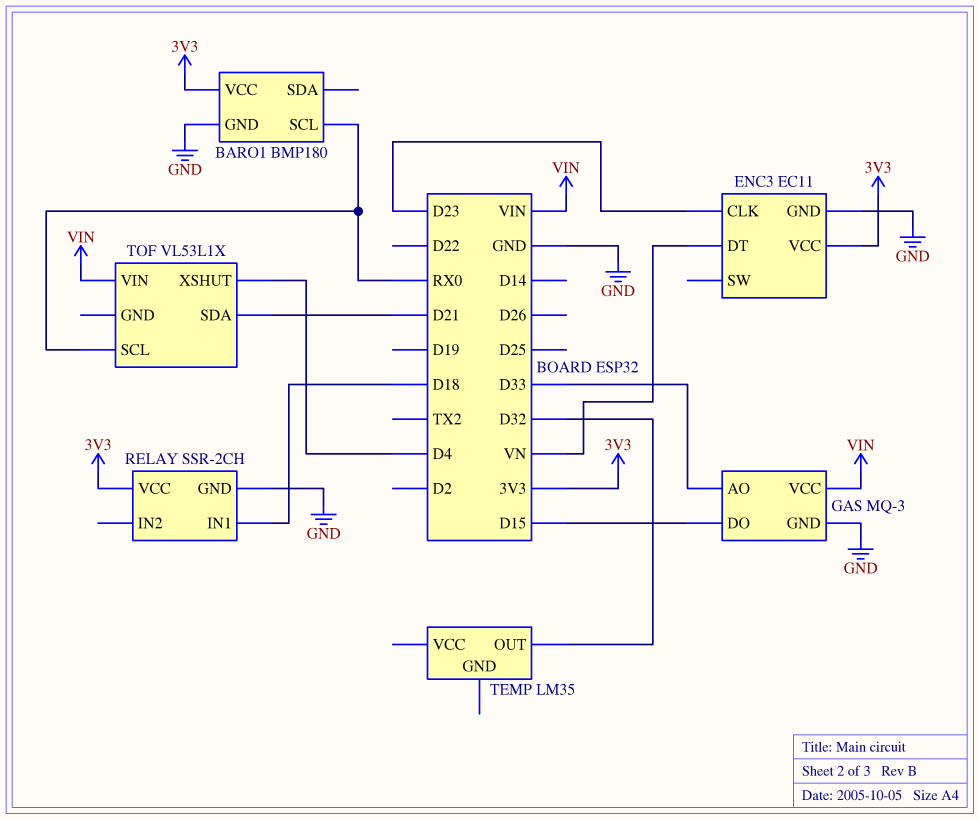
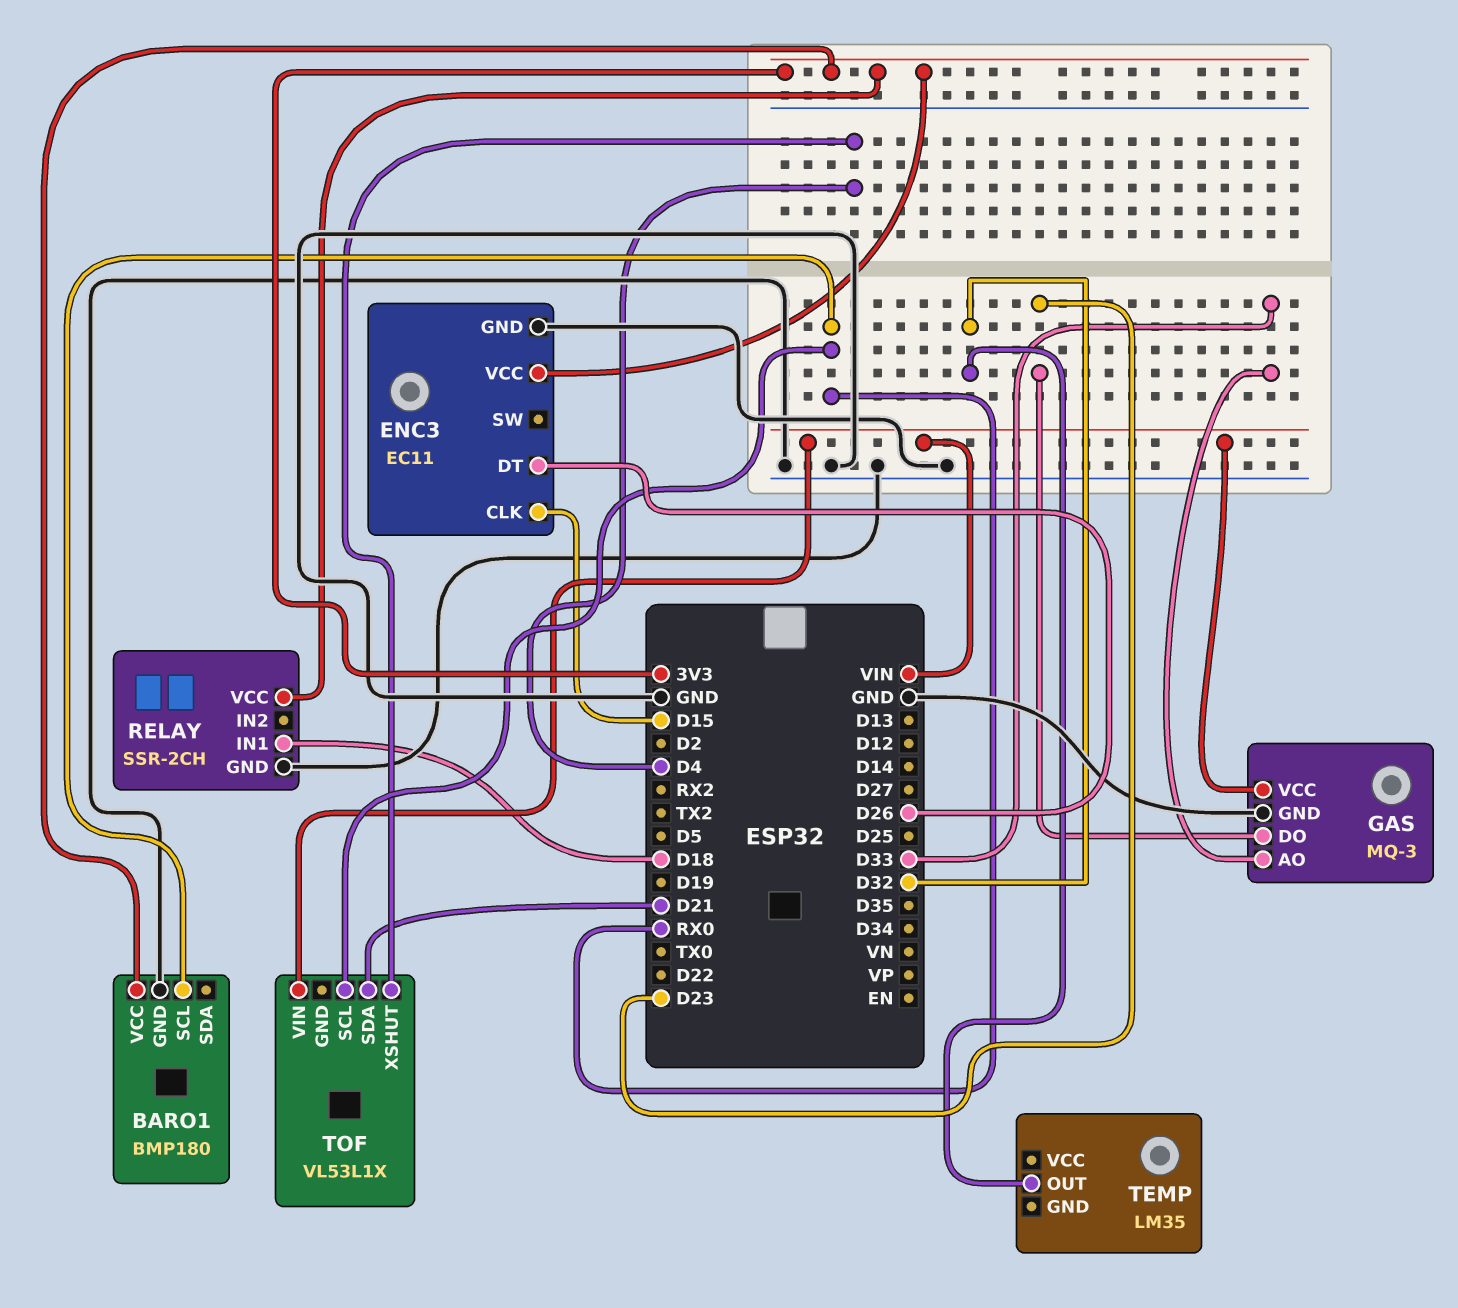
ENC3 pin CLK: D23 -> D15
ENC3 pin DT: VN -> D26
GAS pin DO: D15 -> D23

